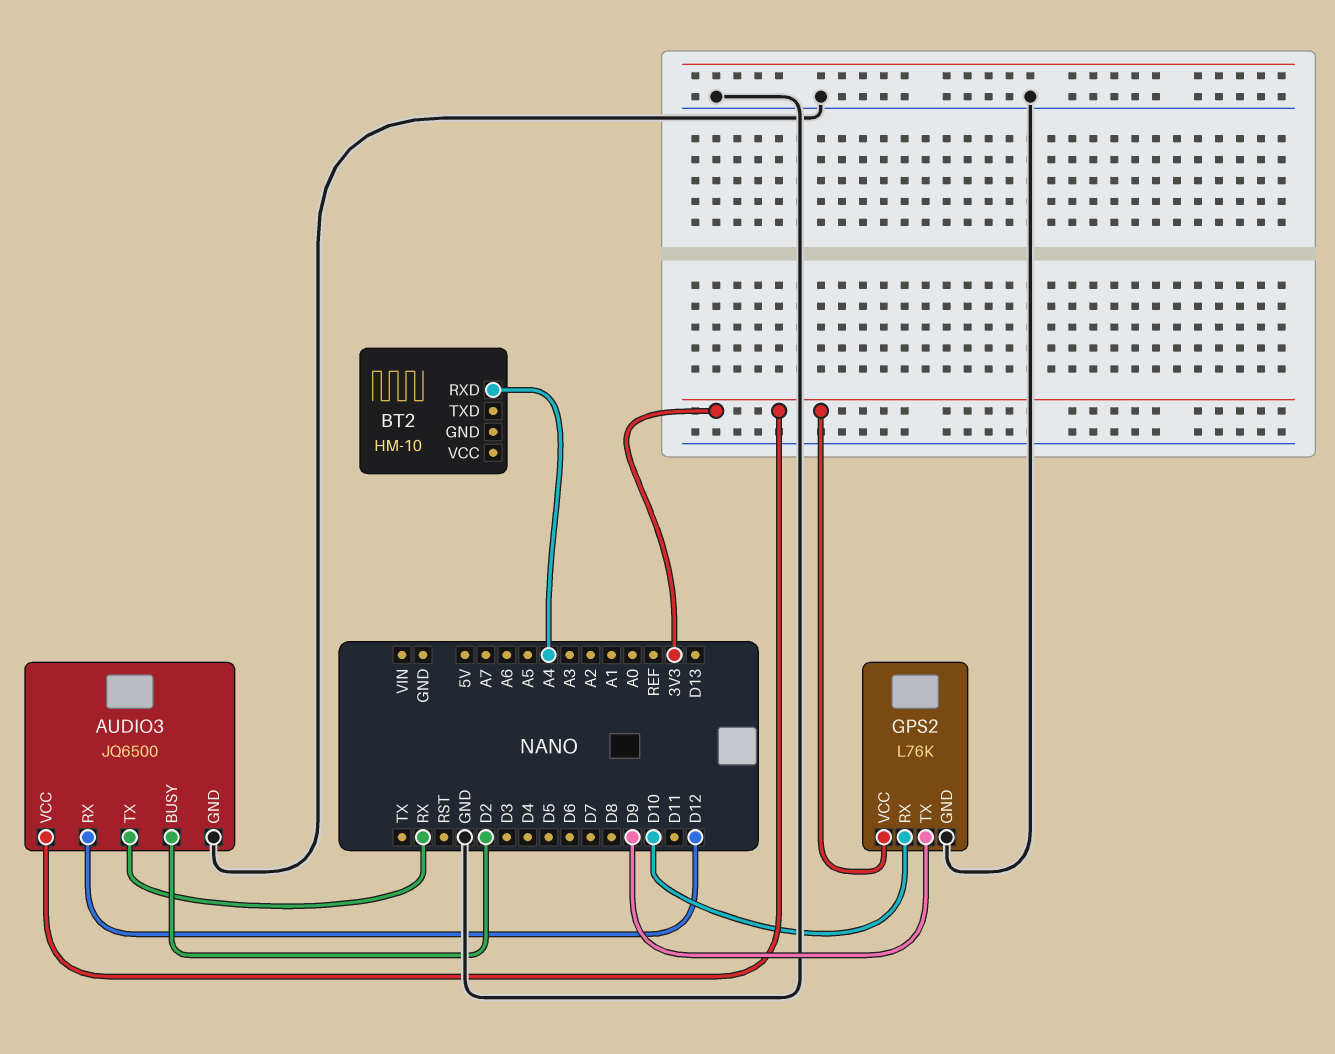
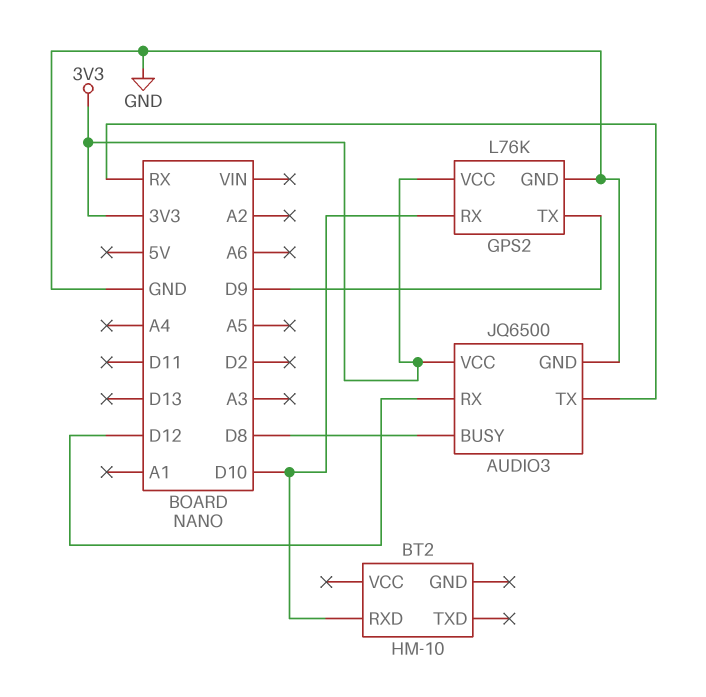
AUDIO3 pin BUSY: D2 -> D8
BT2 pin RXD: A4 -> D10

